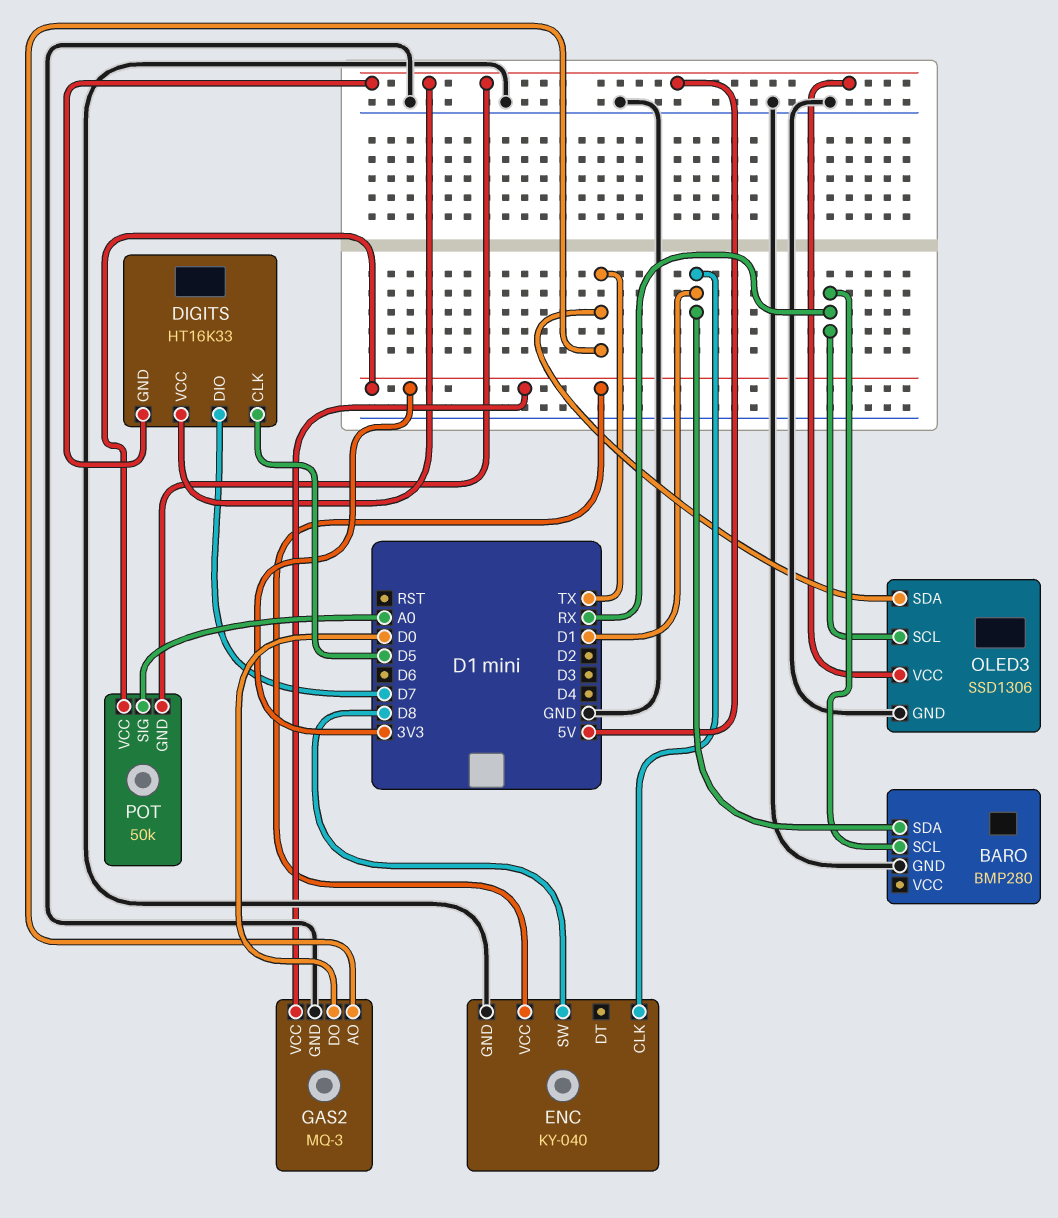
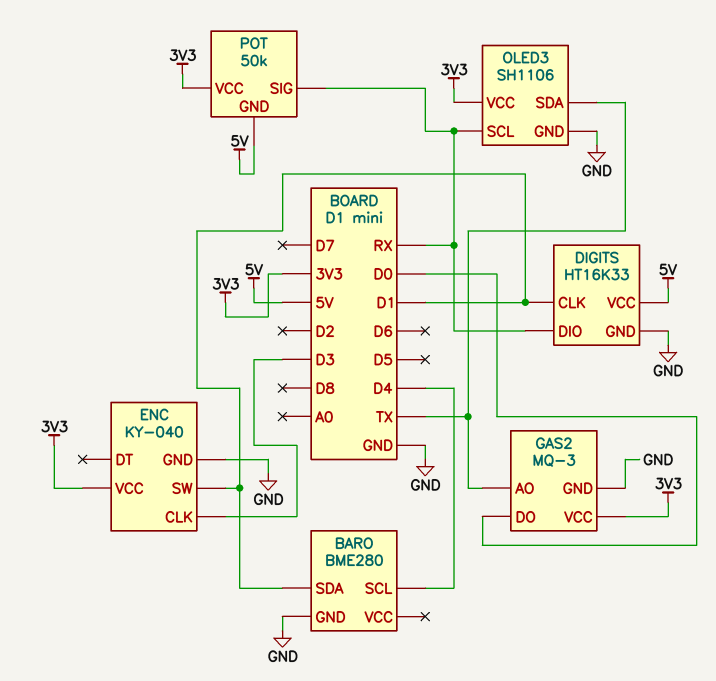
BARO: BMP280 -> BME280
BARO pin SCL: RX -> D4
DIGITS pin CLK: D5 -> D1
DIGITS pin DIO: D7 -> RX
DIGITS pin GND: 5V -> GND
ENC pin CLK: D1 -> D3
ENC pin SW: D8 -> D1
OLED3: SSD1306 -> SH1106
OLED3 pin VCC: 5V -> 3V3
POT pin SIG: A0 -> RX

